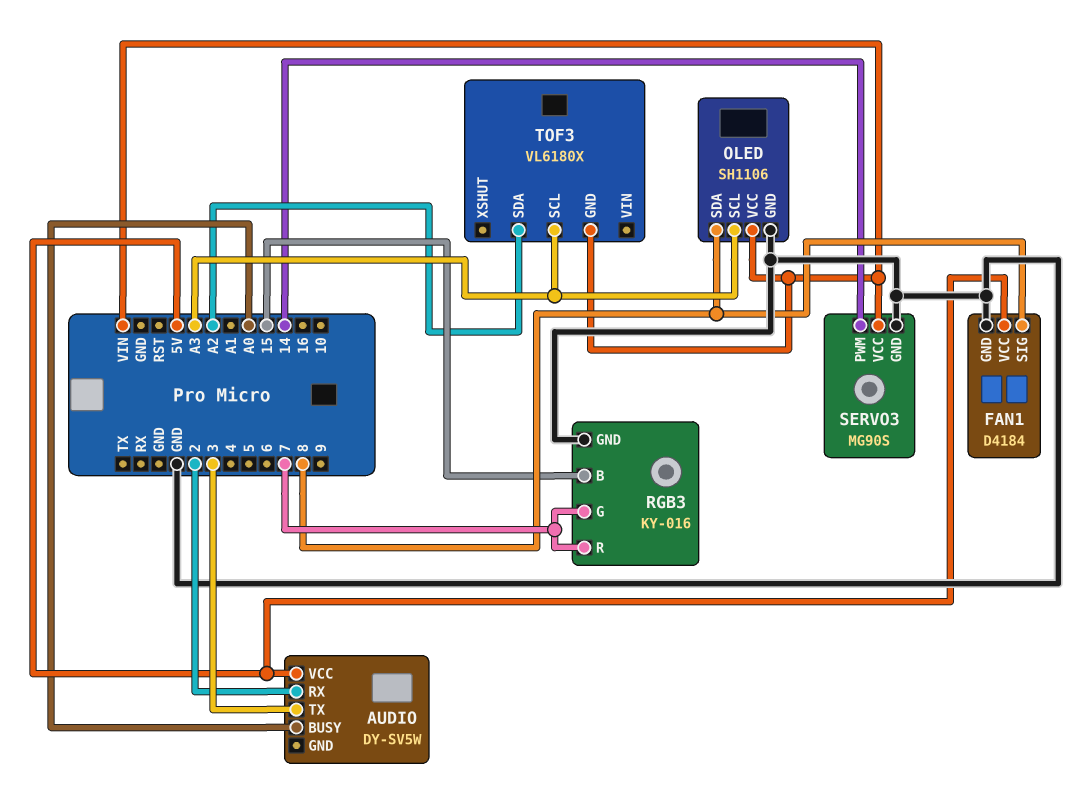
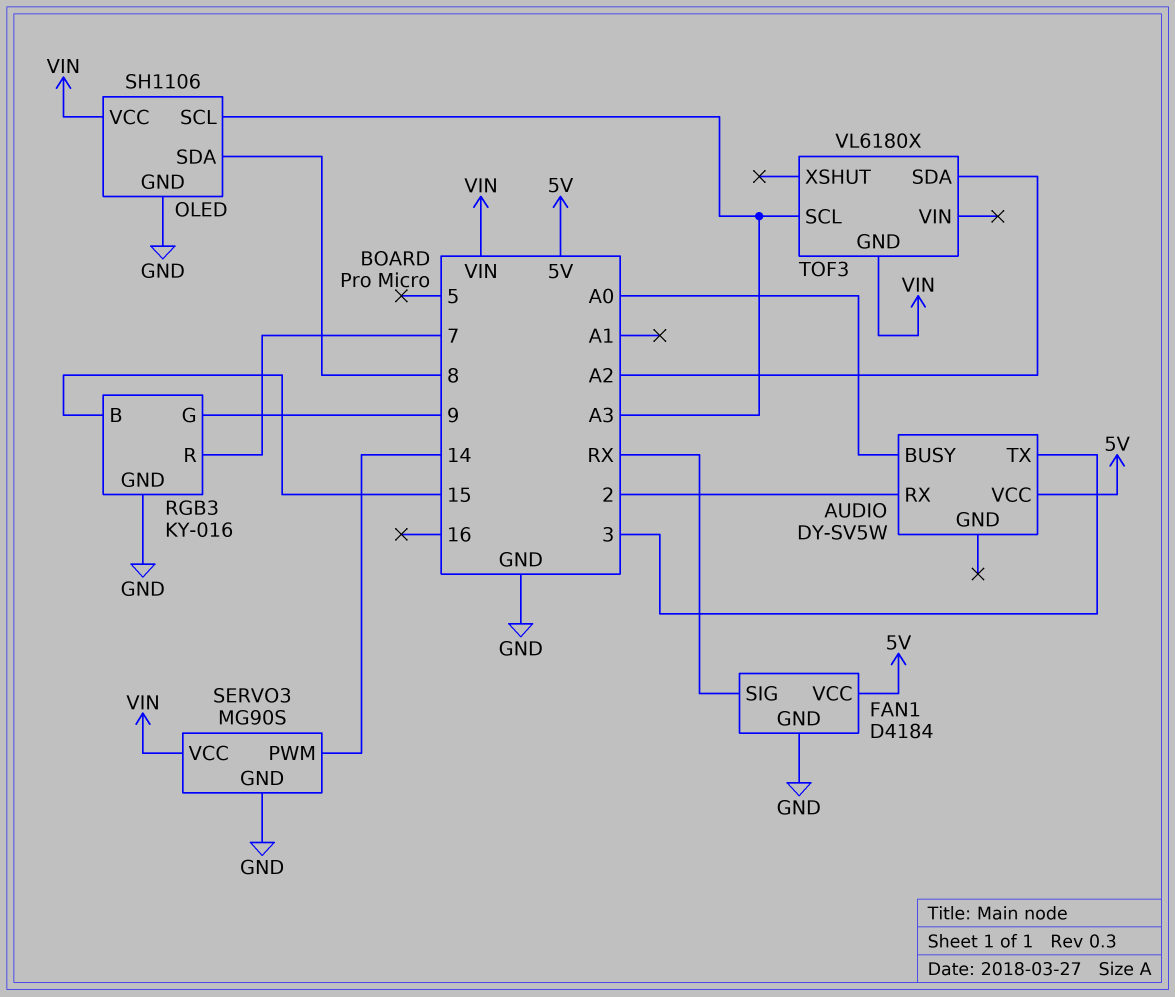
FAN1 pin SIG: 8 -> RX
RGB3 pin G: 7 -> 9

